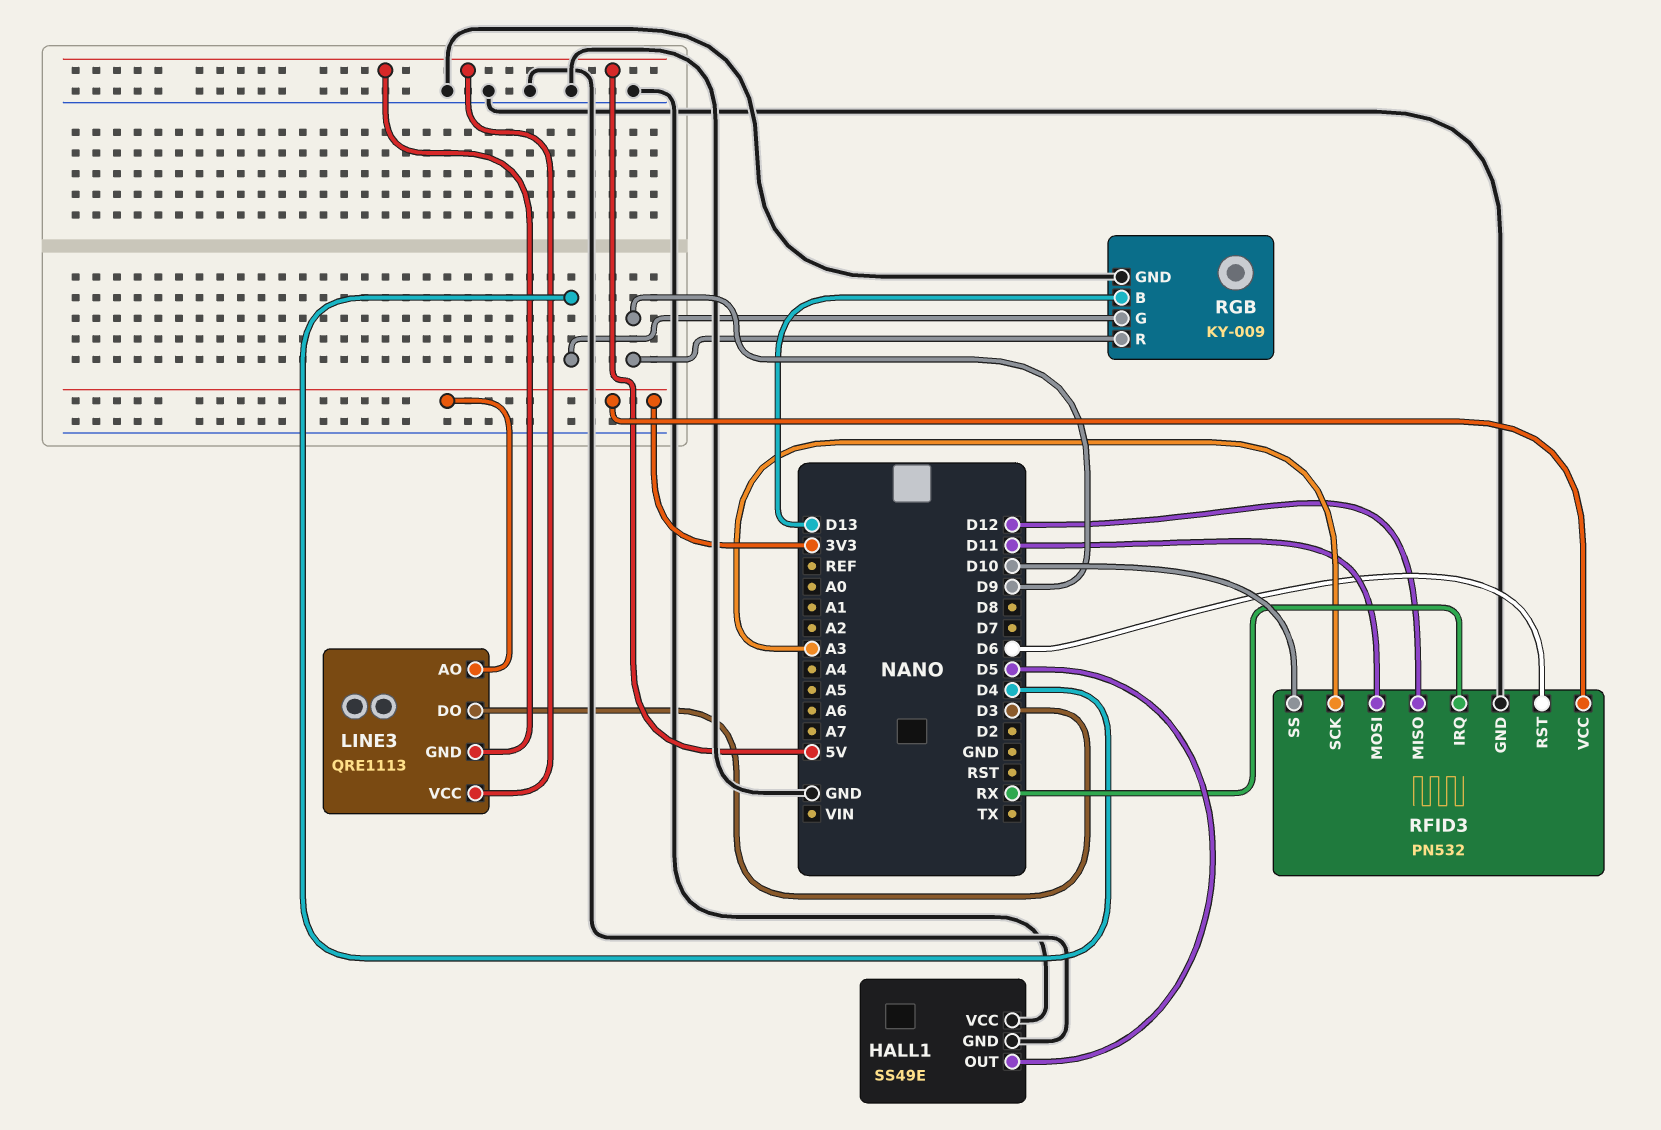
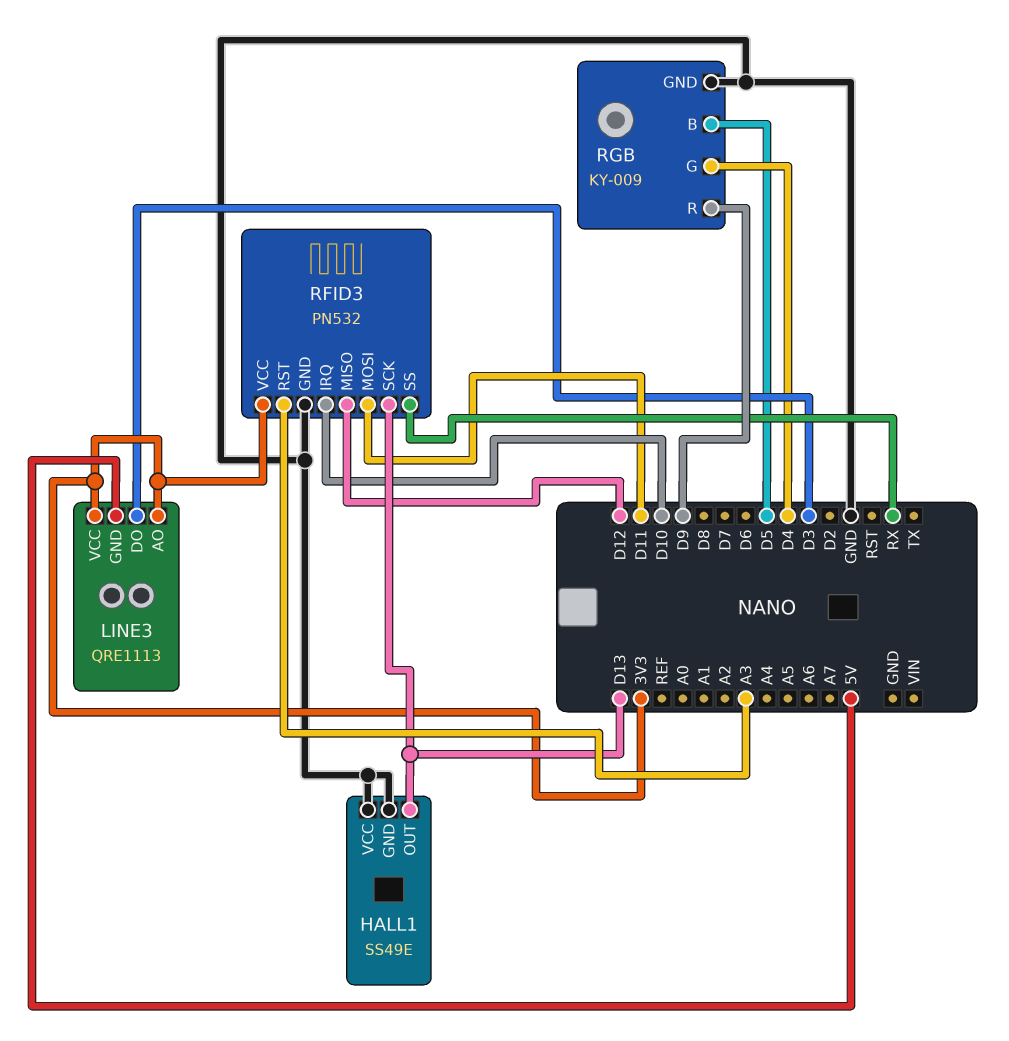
HALL1 pin OUT: D5 -> D13
LINE3 pin VCC: 5V -> 3V3
RFID3 pin IRQ: RX -> D10
RFID3 pin RST: D6 -> A3
RFID3 pin SCK: A3 -> D13
RFID3 pin SS: D10 -> RX
RGB pin B: D13 -> D5

